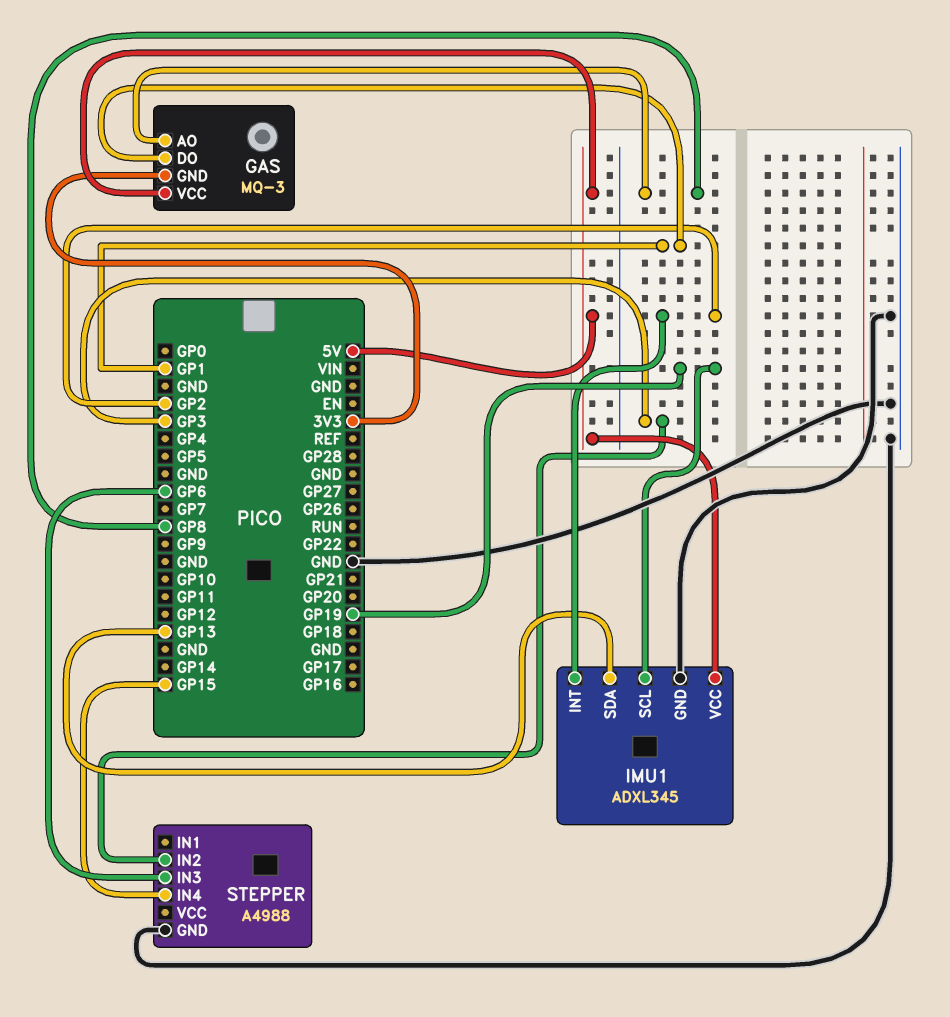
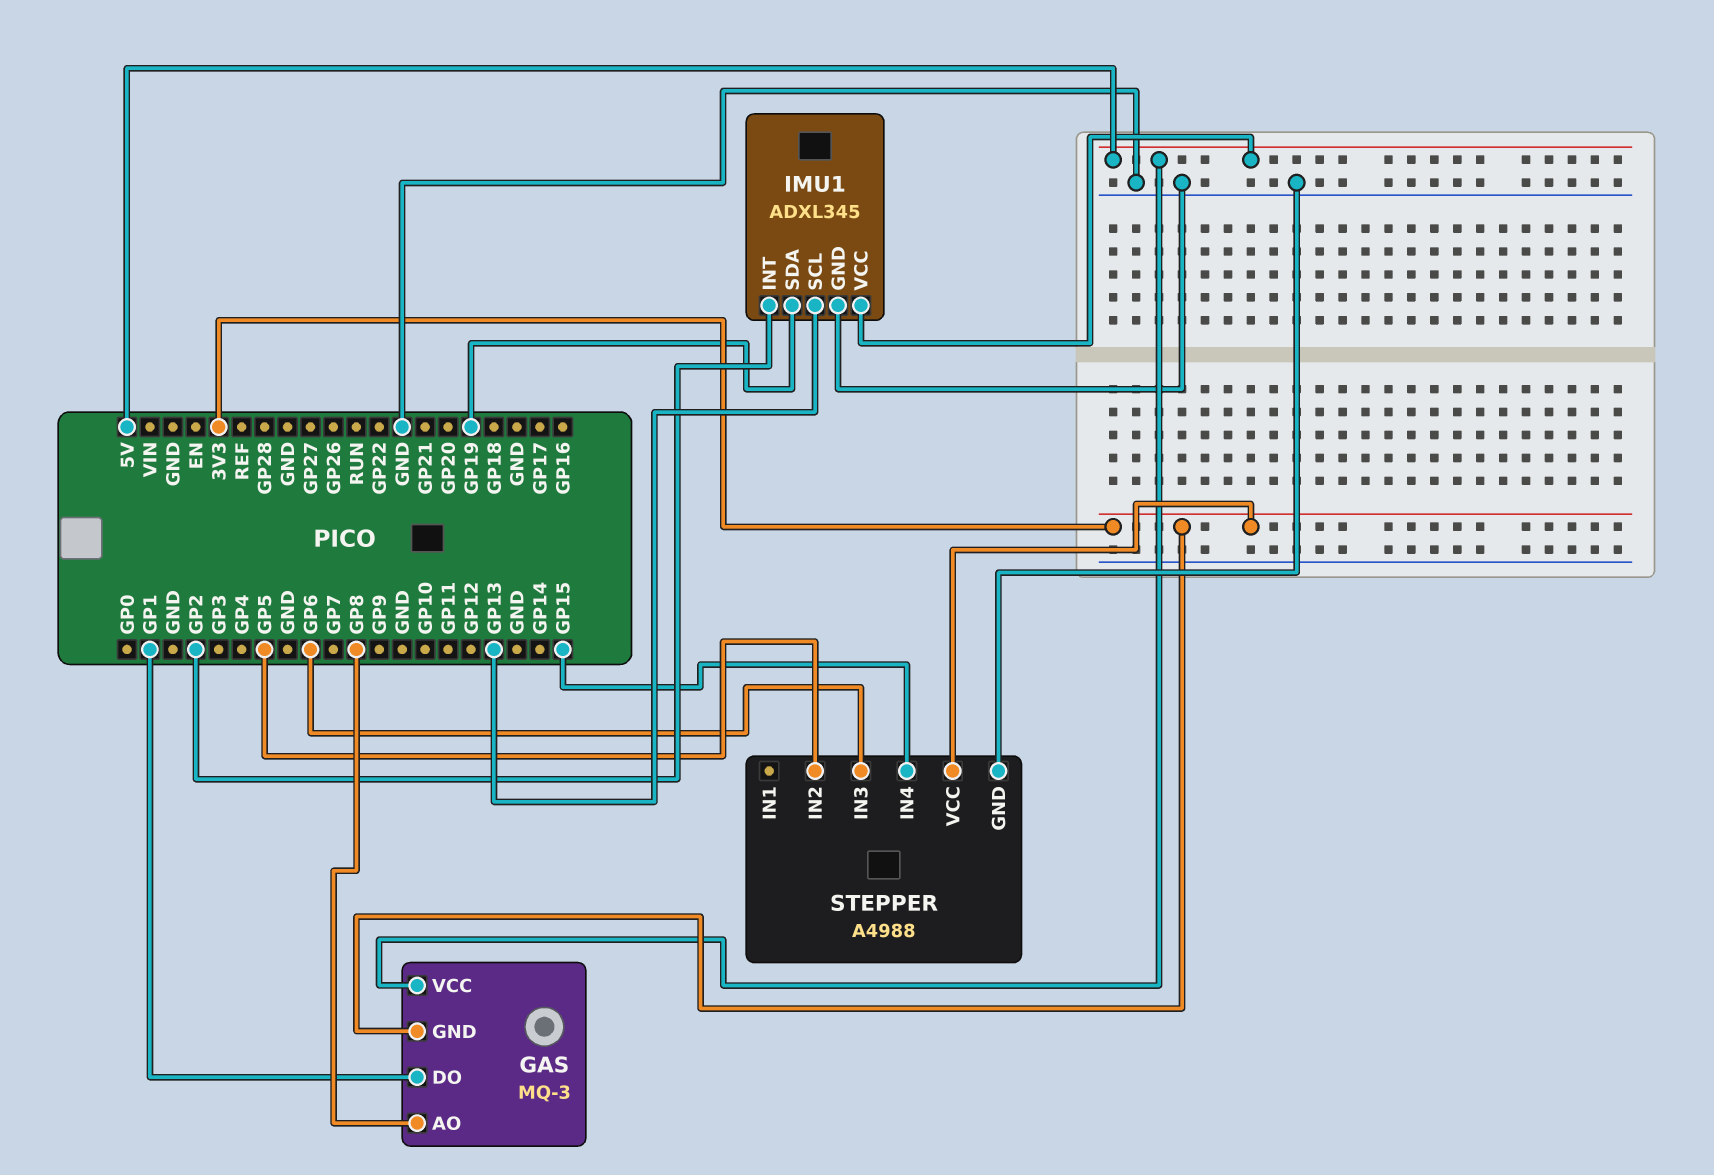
IMU1 pin SCL: GP19 -> GP13
IMU1 pin SDA: GP13 -> GP19
STEPPER pin IN2: GP3 -> GP5
STEPPER pin VCC: none -> 3V3

